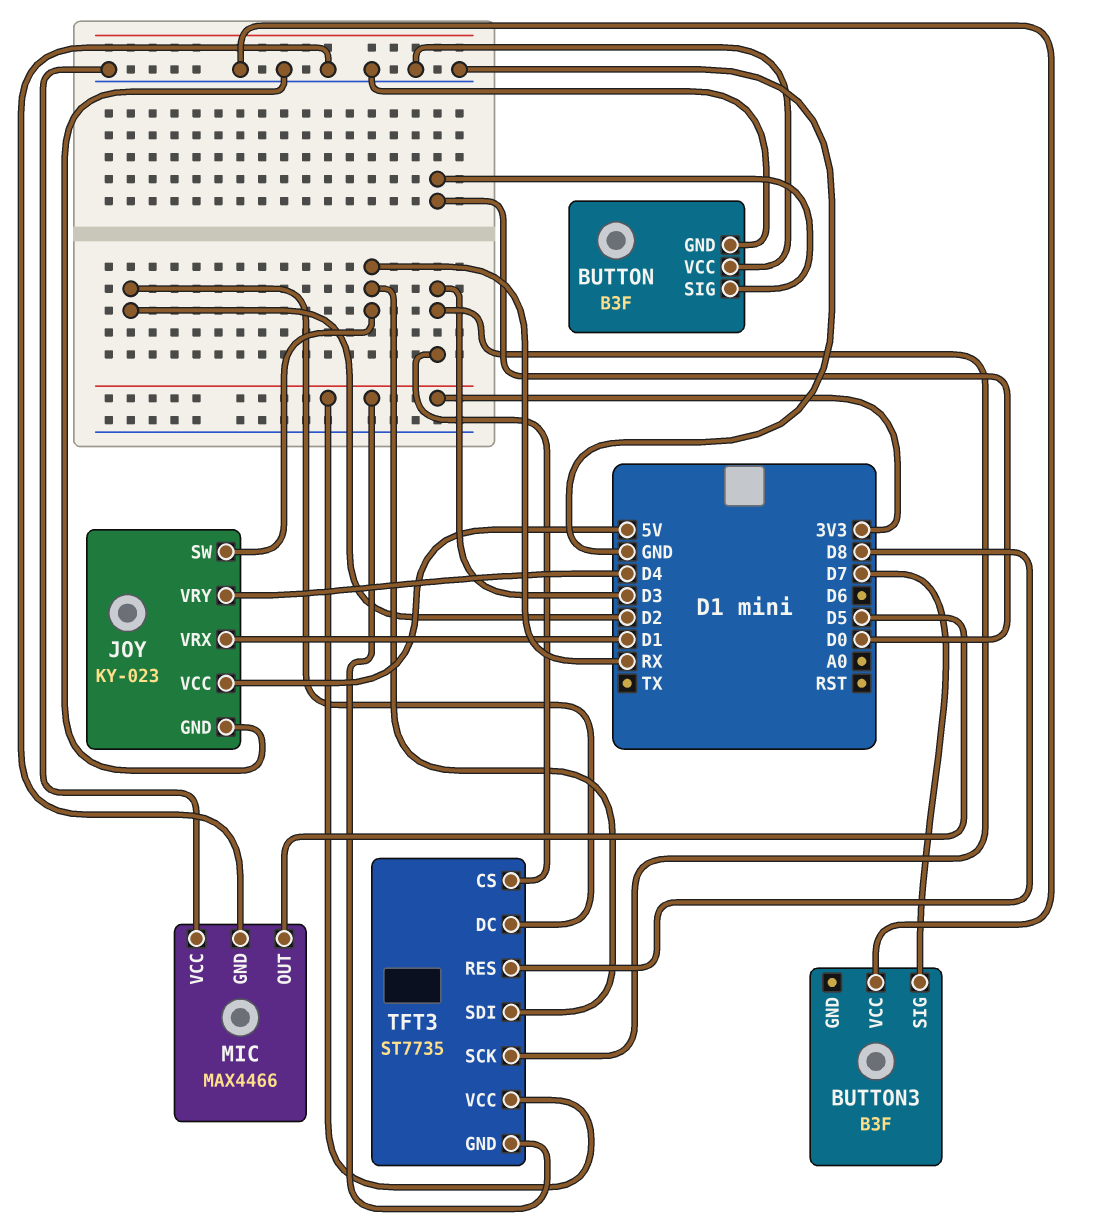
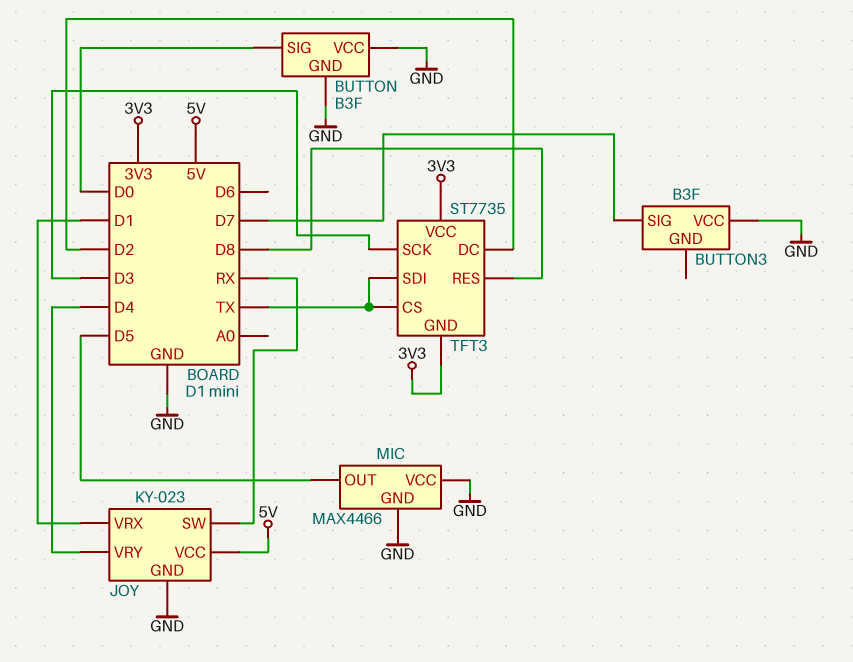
TFT3 pin CS: D3 -> TX
TFT3 pin SDI: RX -> TX

